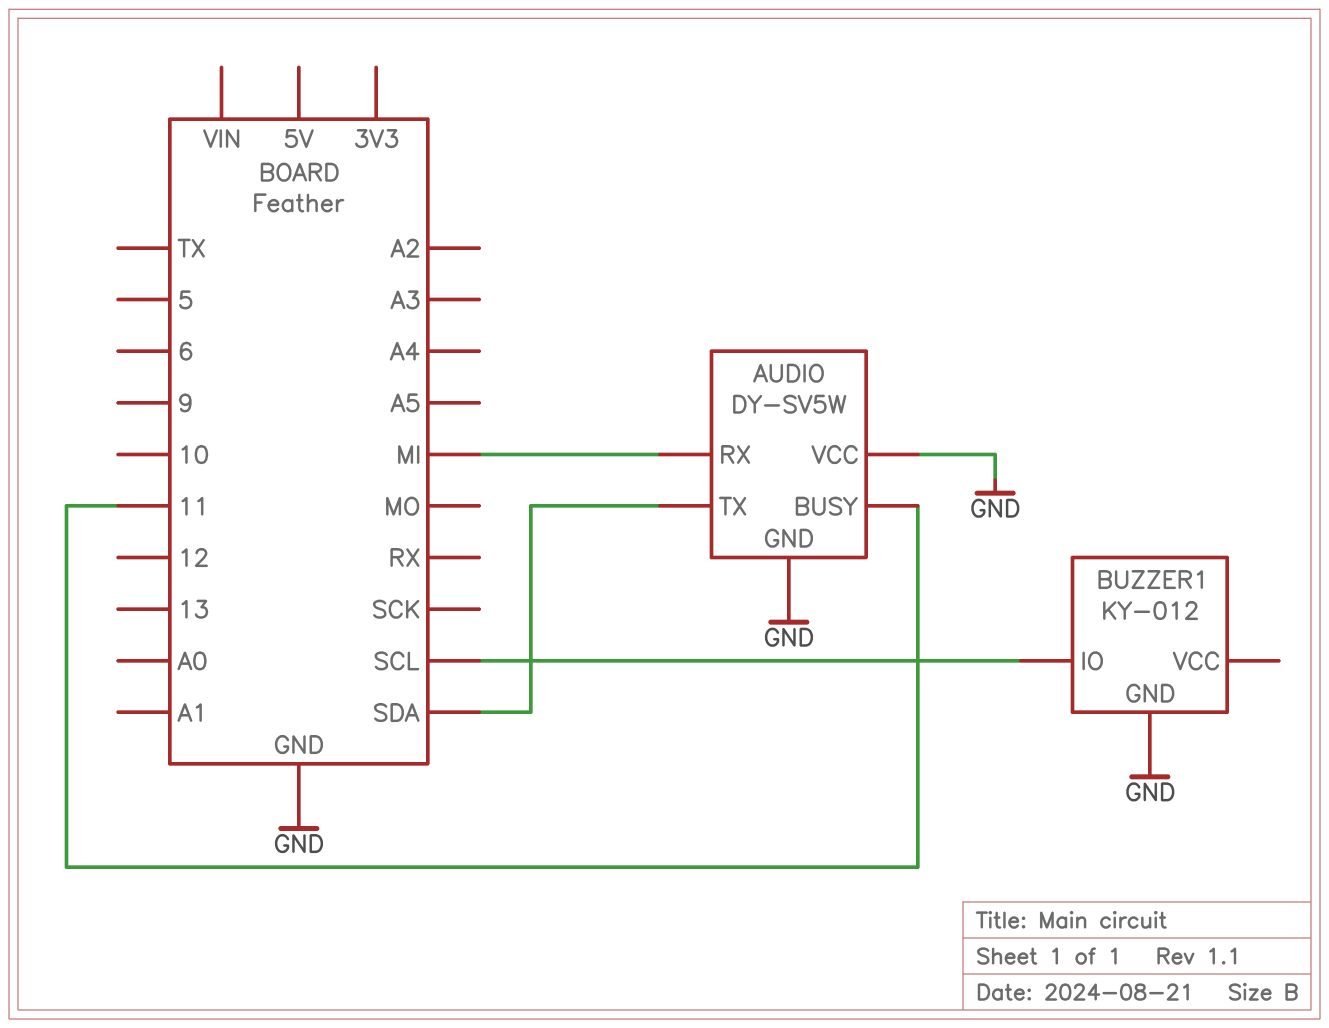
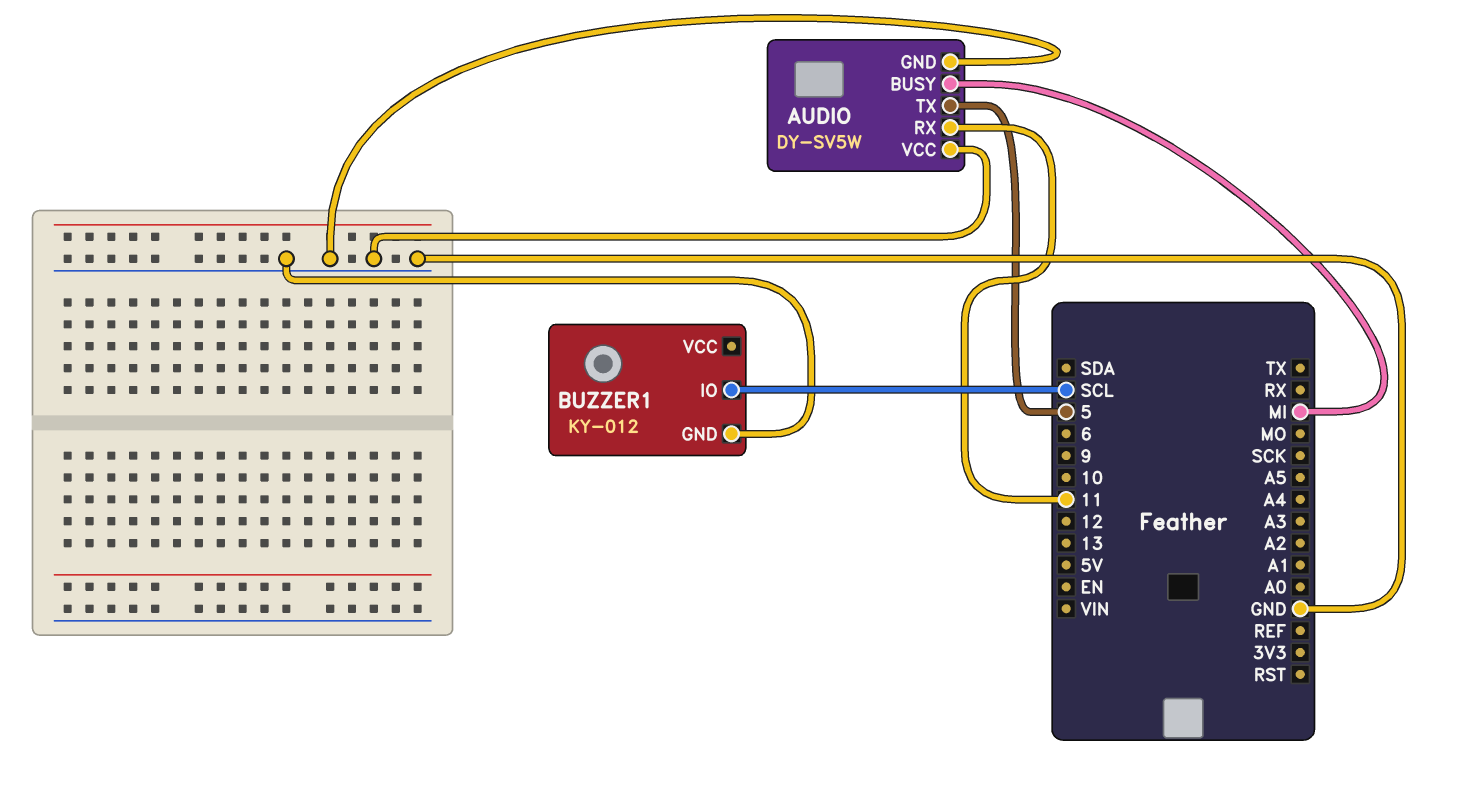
AUDIO pin BUSY: 11 -> MI
AUDIO pin RX: MI -> 11
AUDIO pin TX: SDA -> 5

